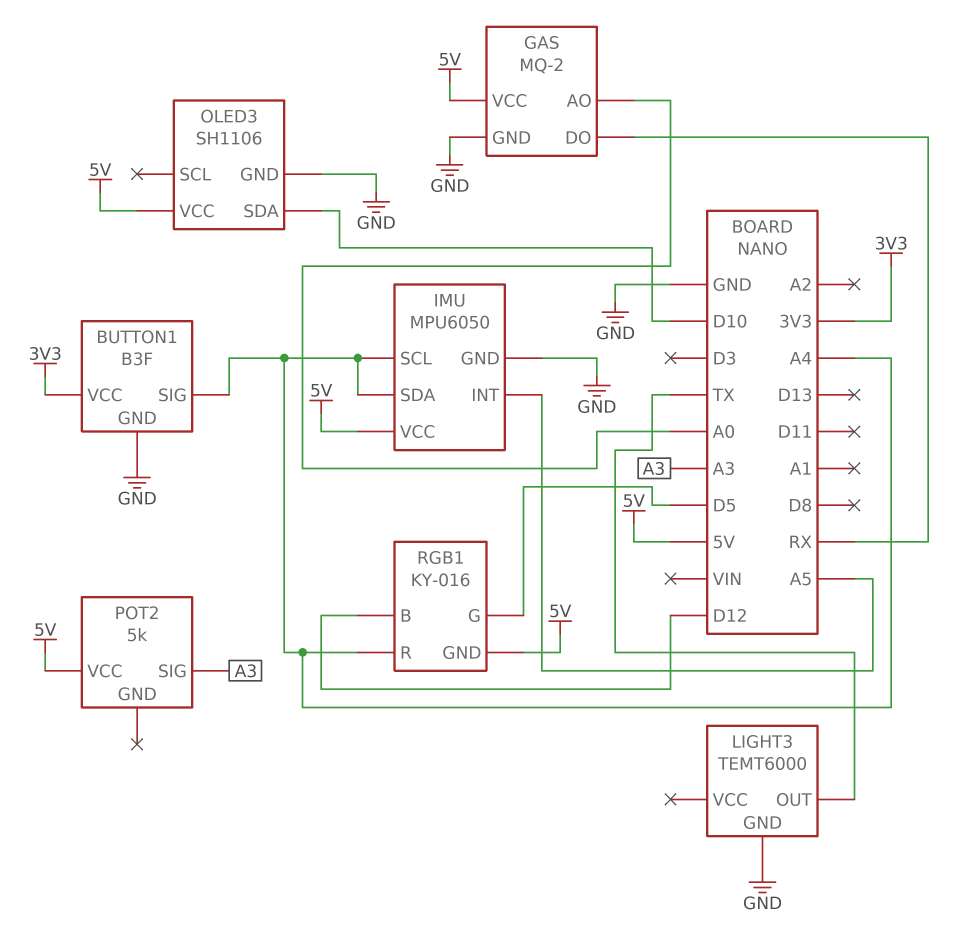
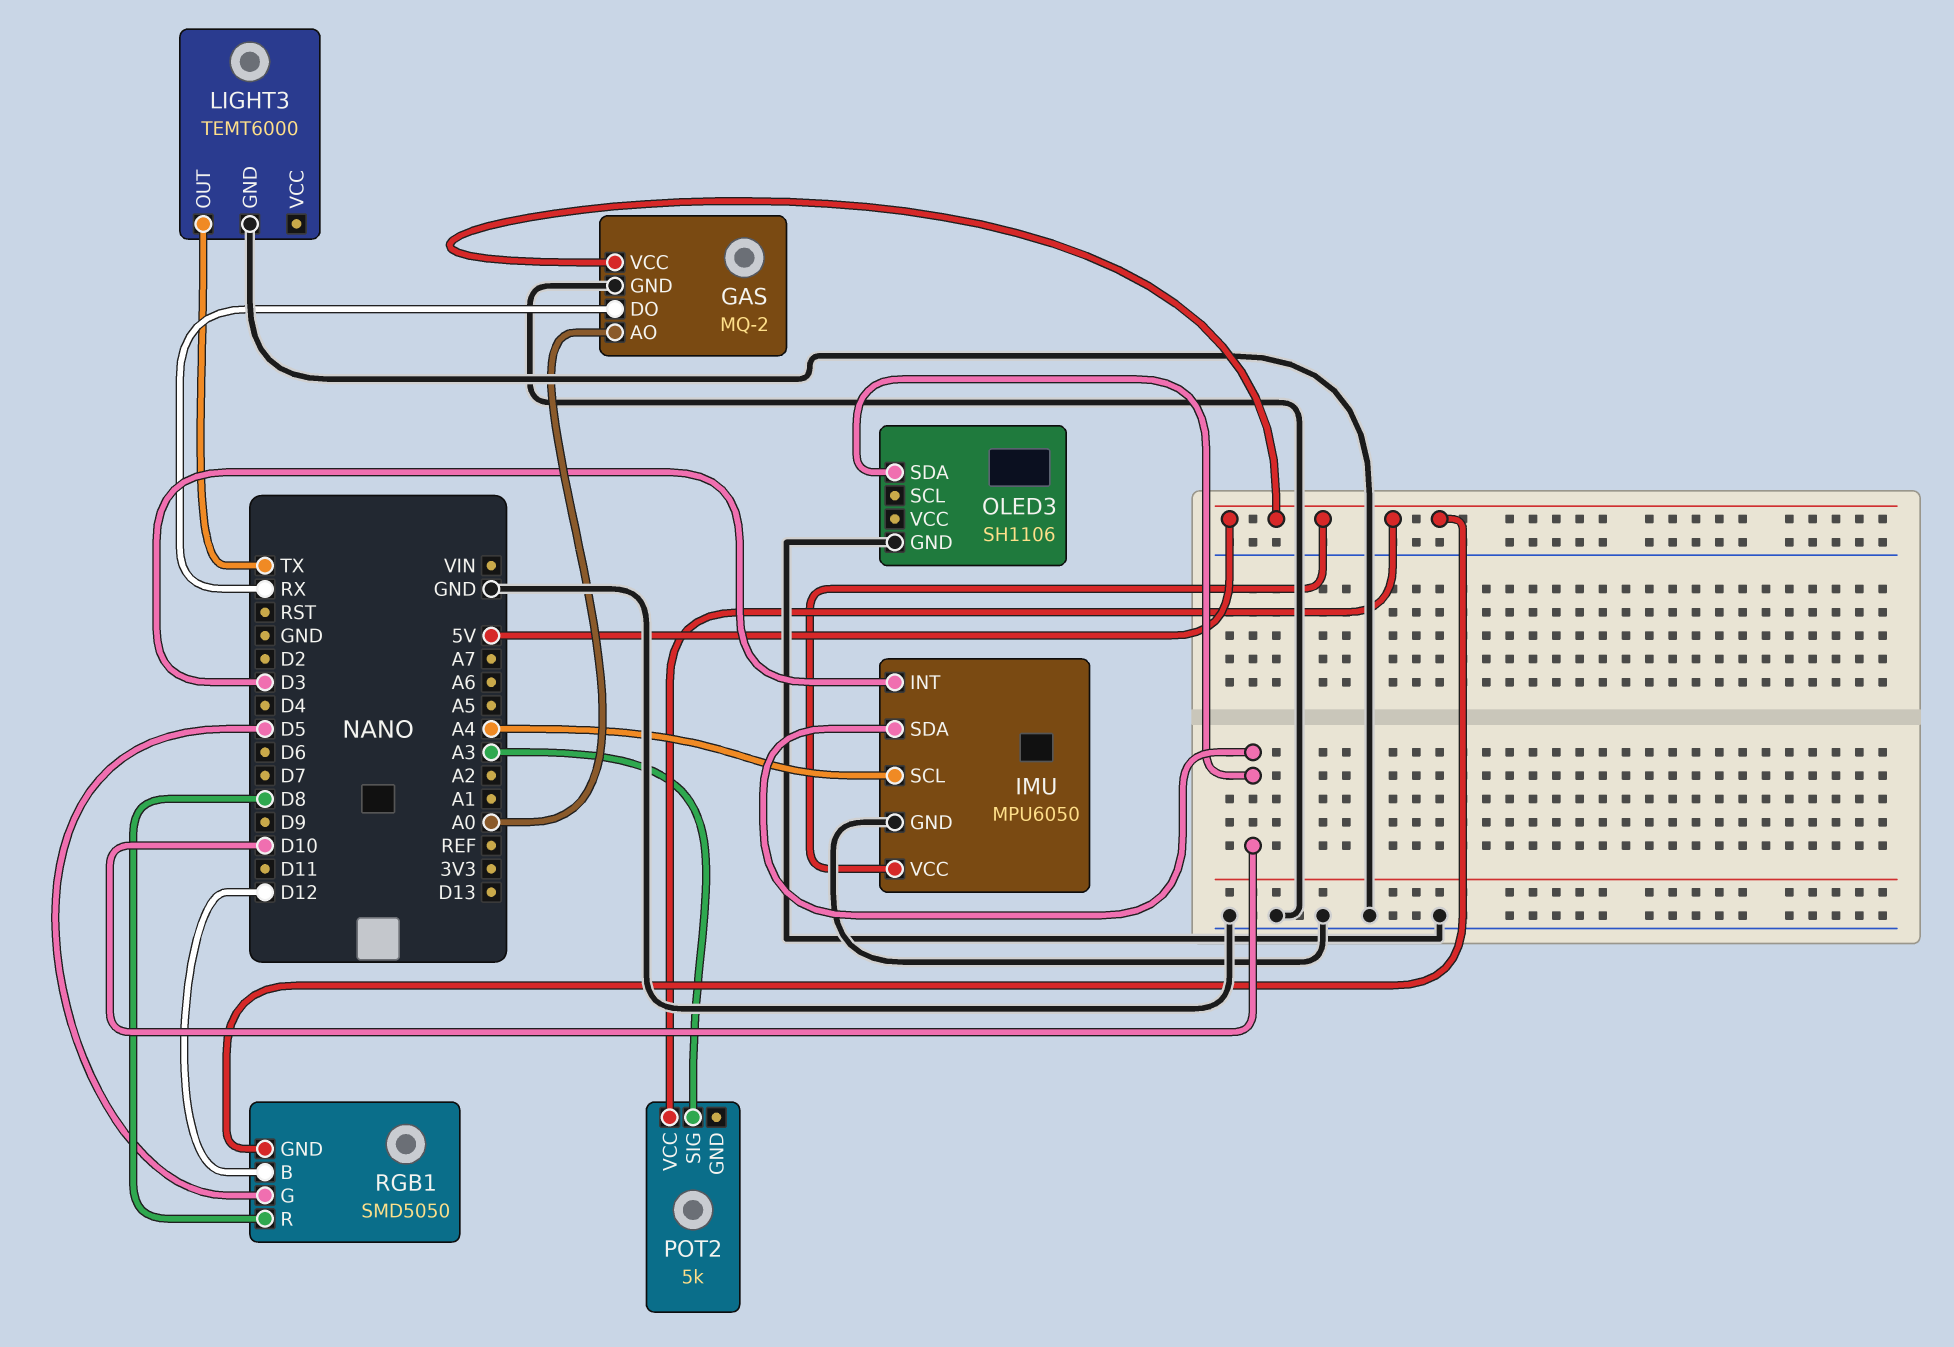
BUTTON1: B3F -> none
BUTTON1 pin GND: GND -> none
BUTTON1 pin SIG: A4 -> none
BUTTON1 pin VCC: 3V3 -> none
IMU pin INT: A5 -> D3
IMU pin SDA: A4 -> D10
OLED3 pin VCC: 5V -> none
RGB1: KY-016 -> SMD5050
RGB1 pin R: A4 -> D8

